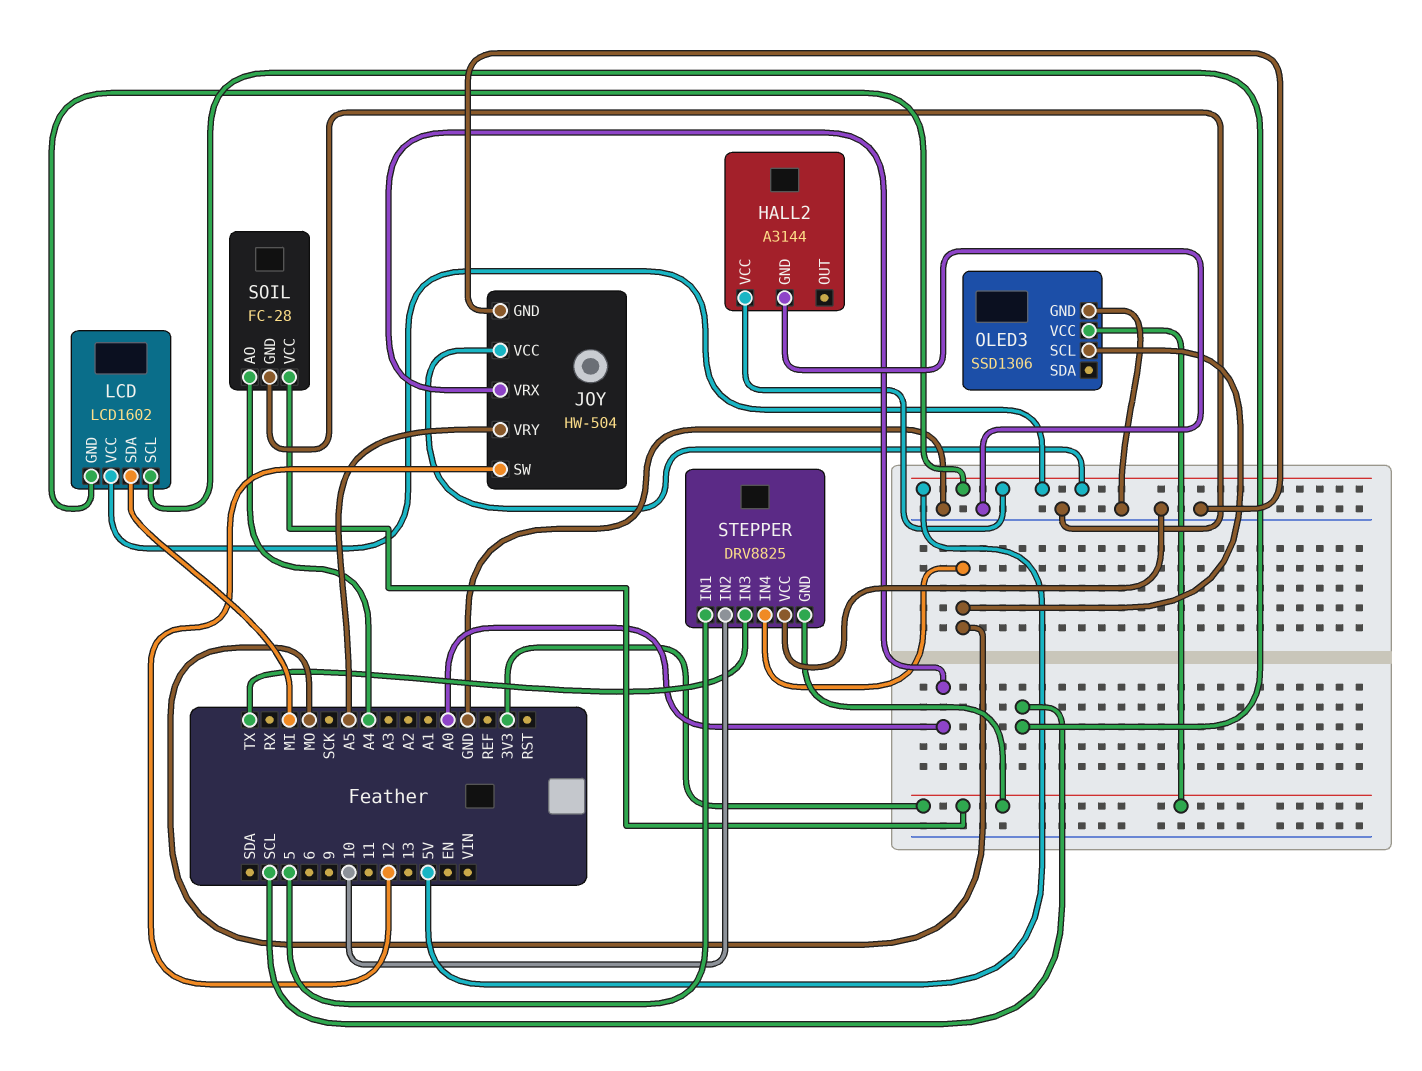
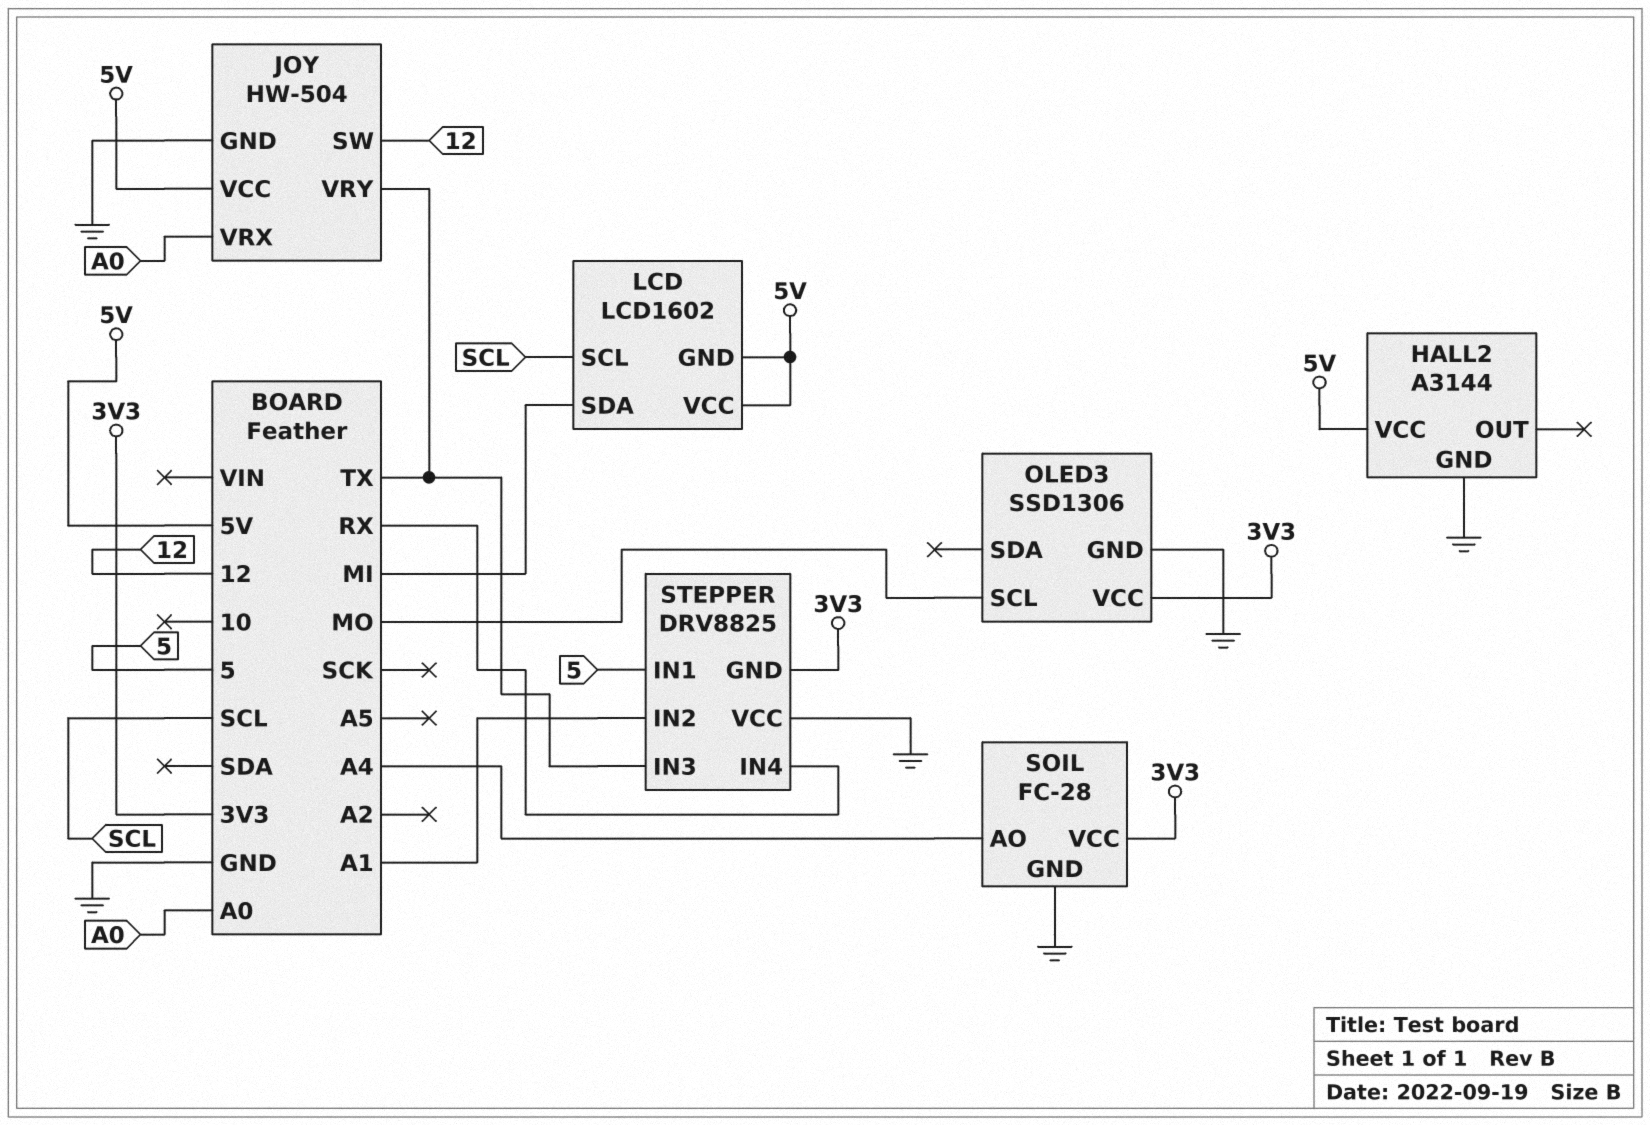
JOY pin VRY: A5 -> TX
STEPPER pin IN2: 10 -> A1
STEPPER pin IN4: MO -> RX

